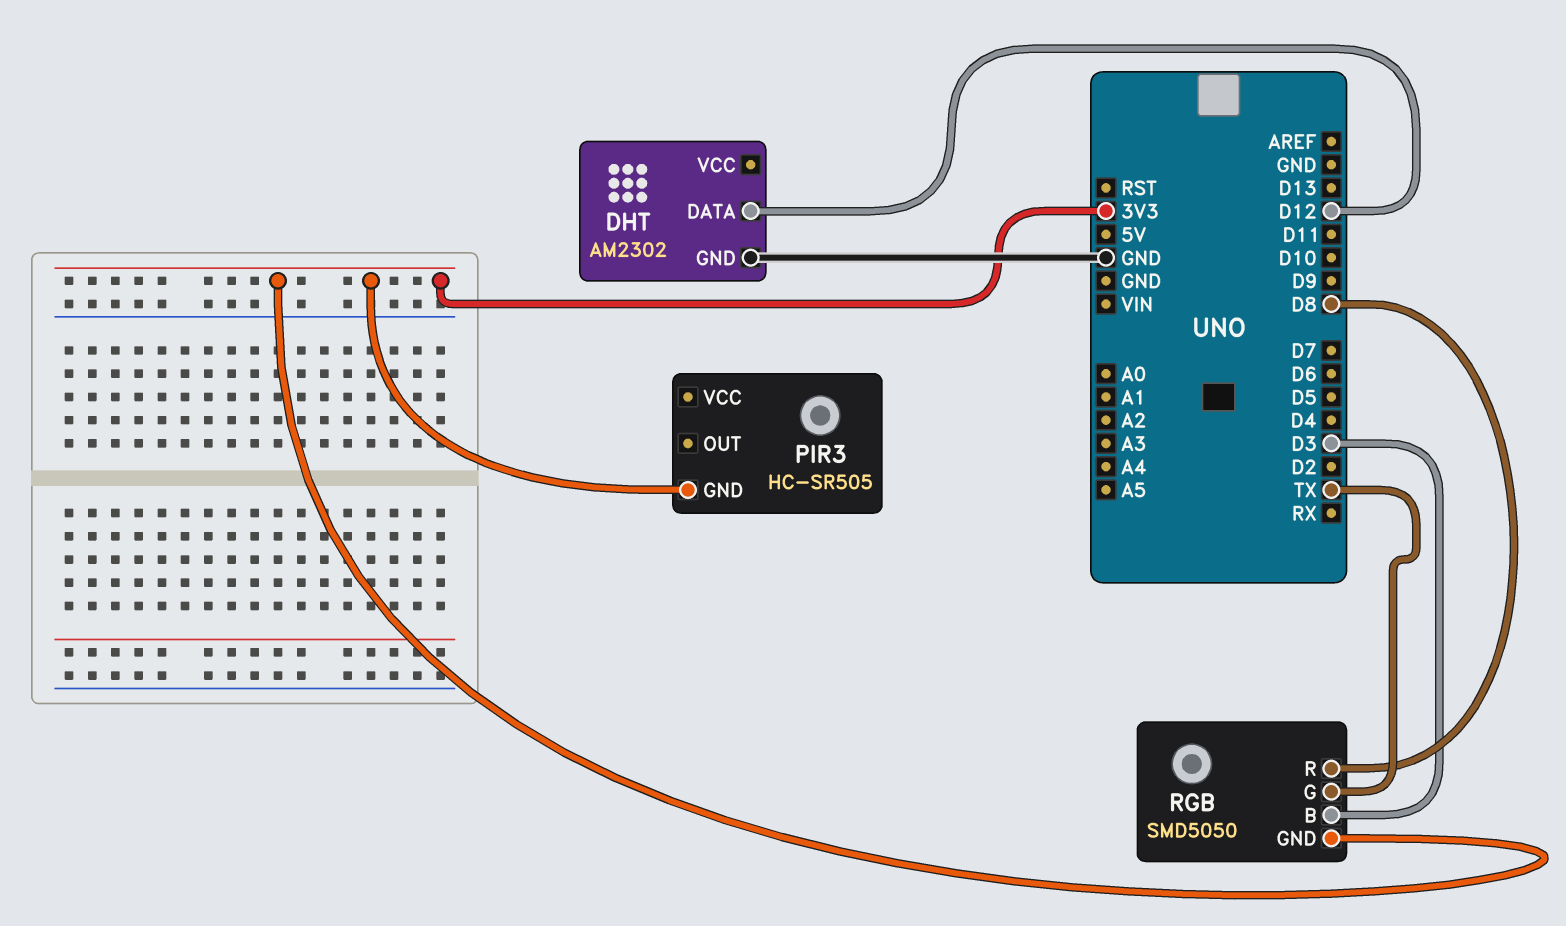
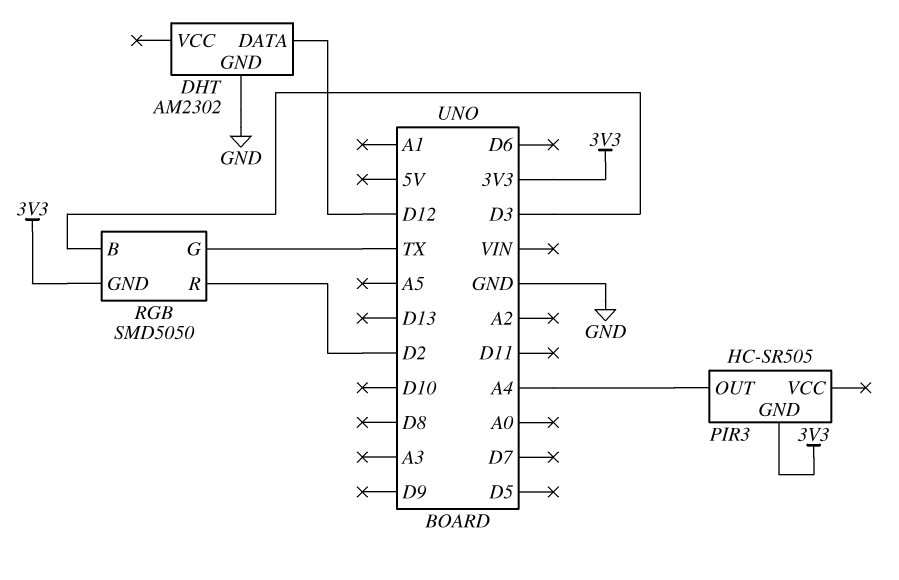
PIR3 pin OUT: none -> A4
RGB pin R: D8 -> D2

